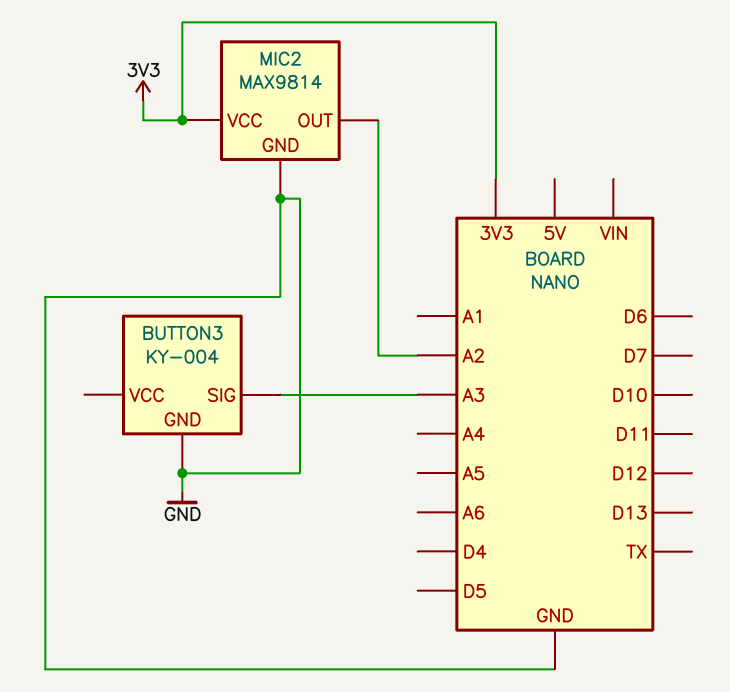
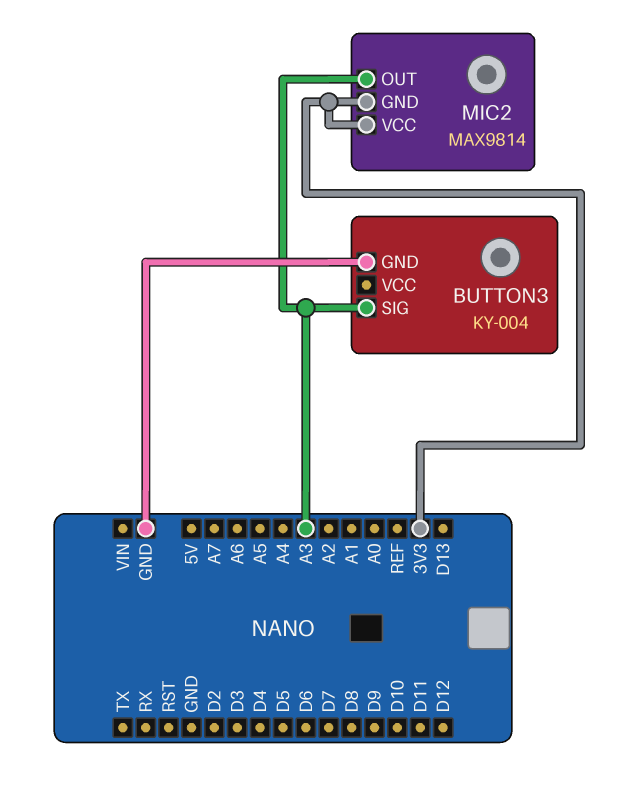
MIC2 pin GND: GND -> 3V3
MIC2 pin OUT: A2 -> A3

